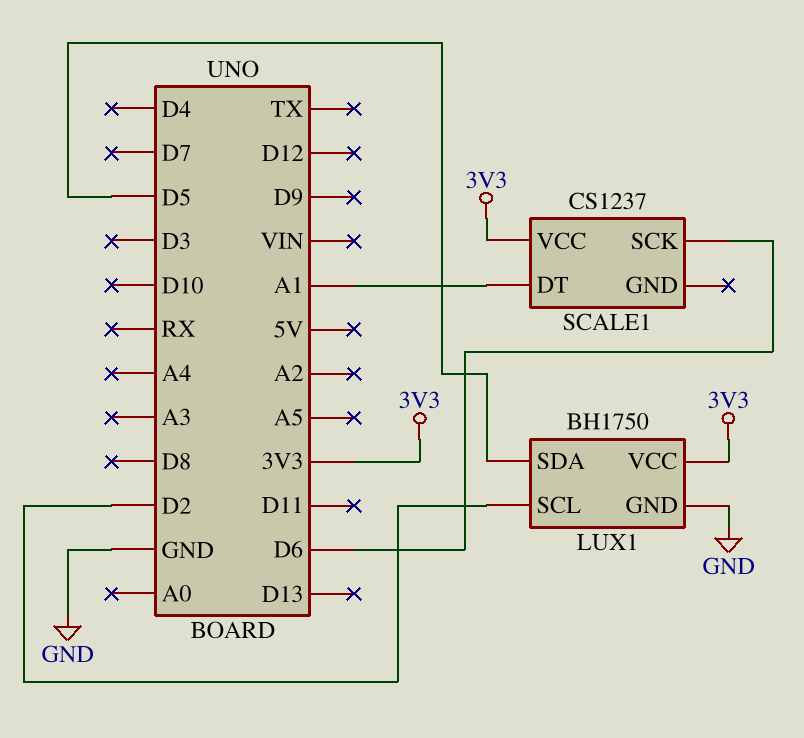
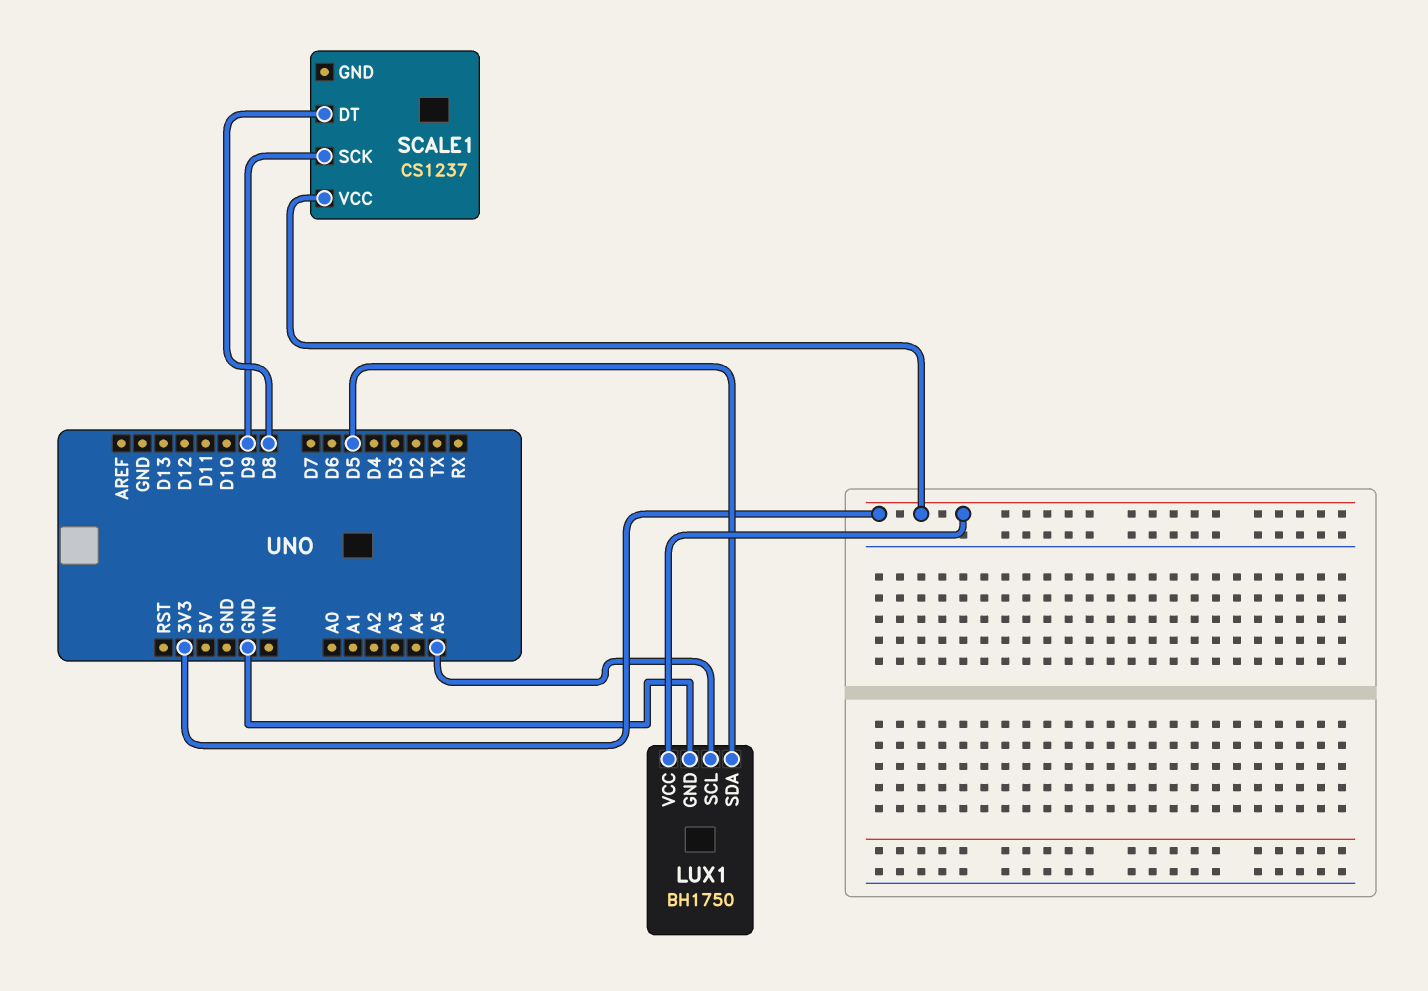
LUX1 pin SCL: D2 -> A5
SCALE1 pin DT: A1 -> D8
SCALE1 pin SCK: D6 -> D9

